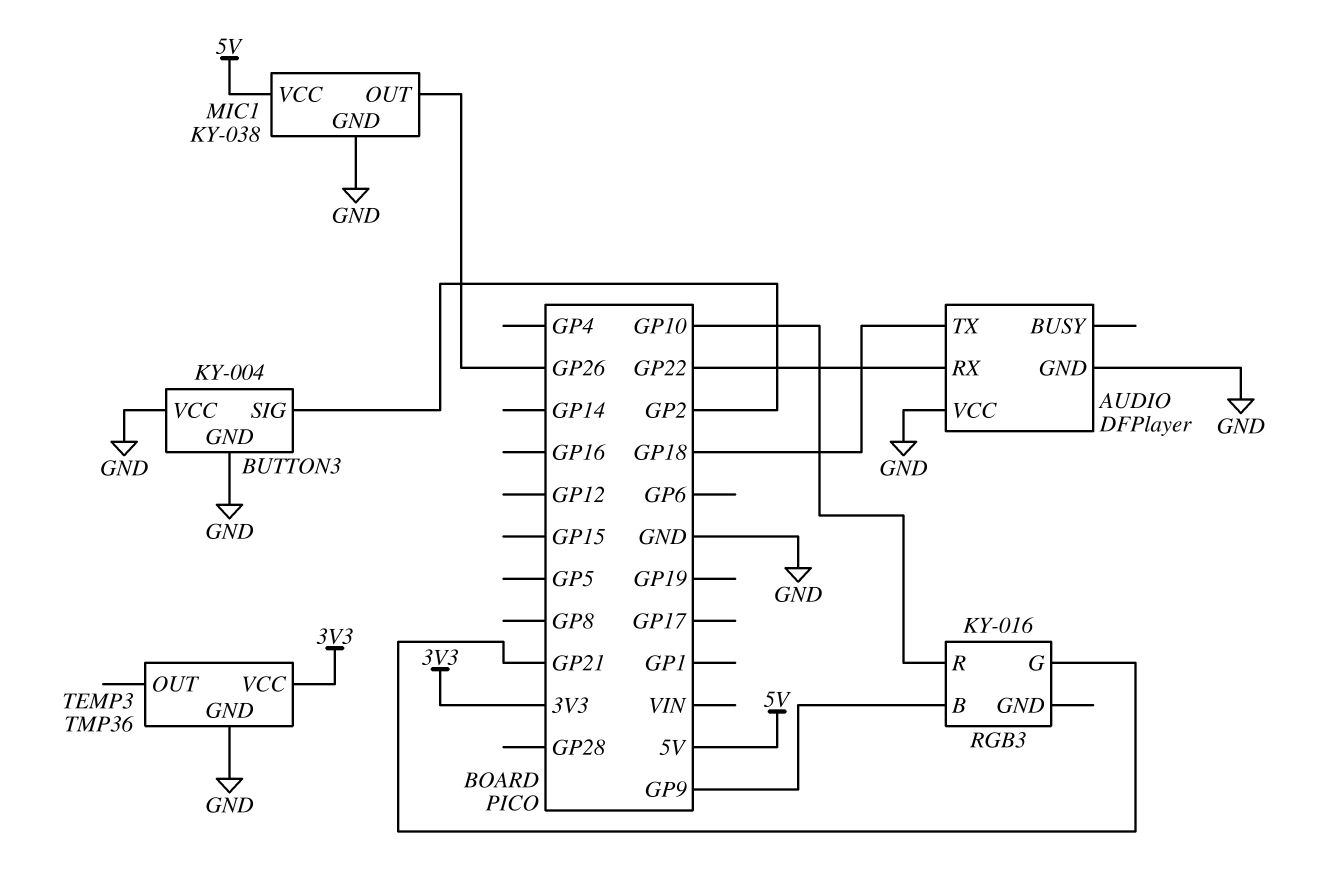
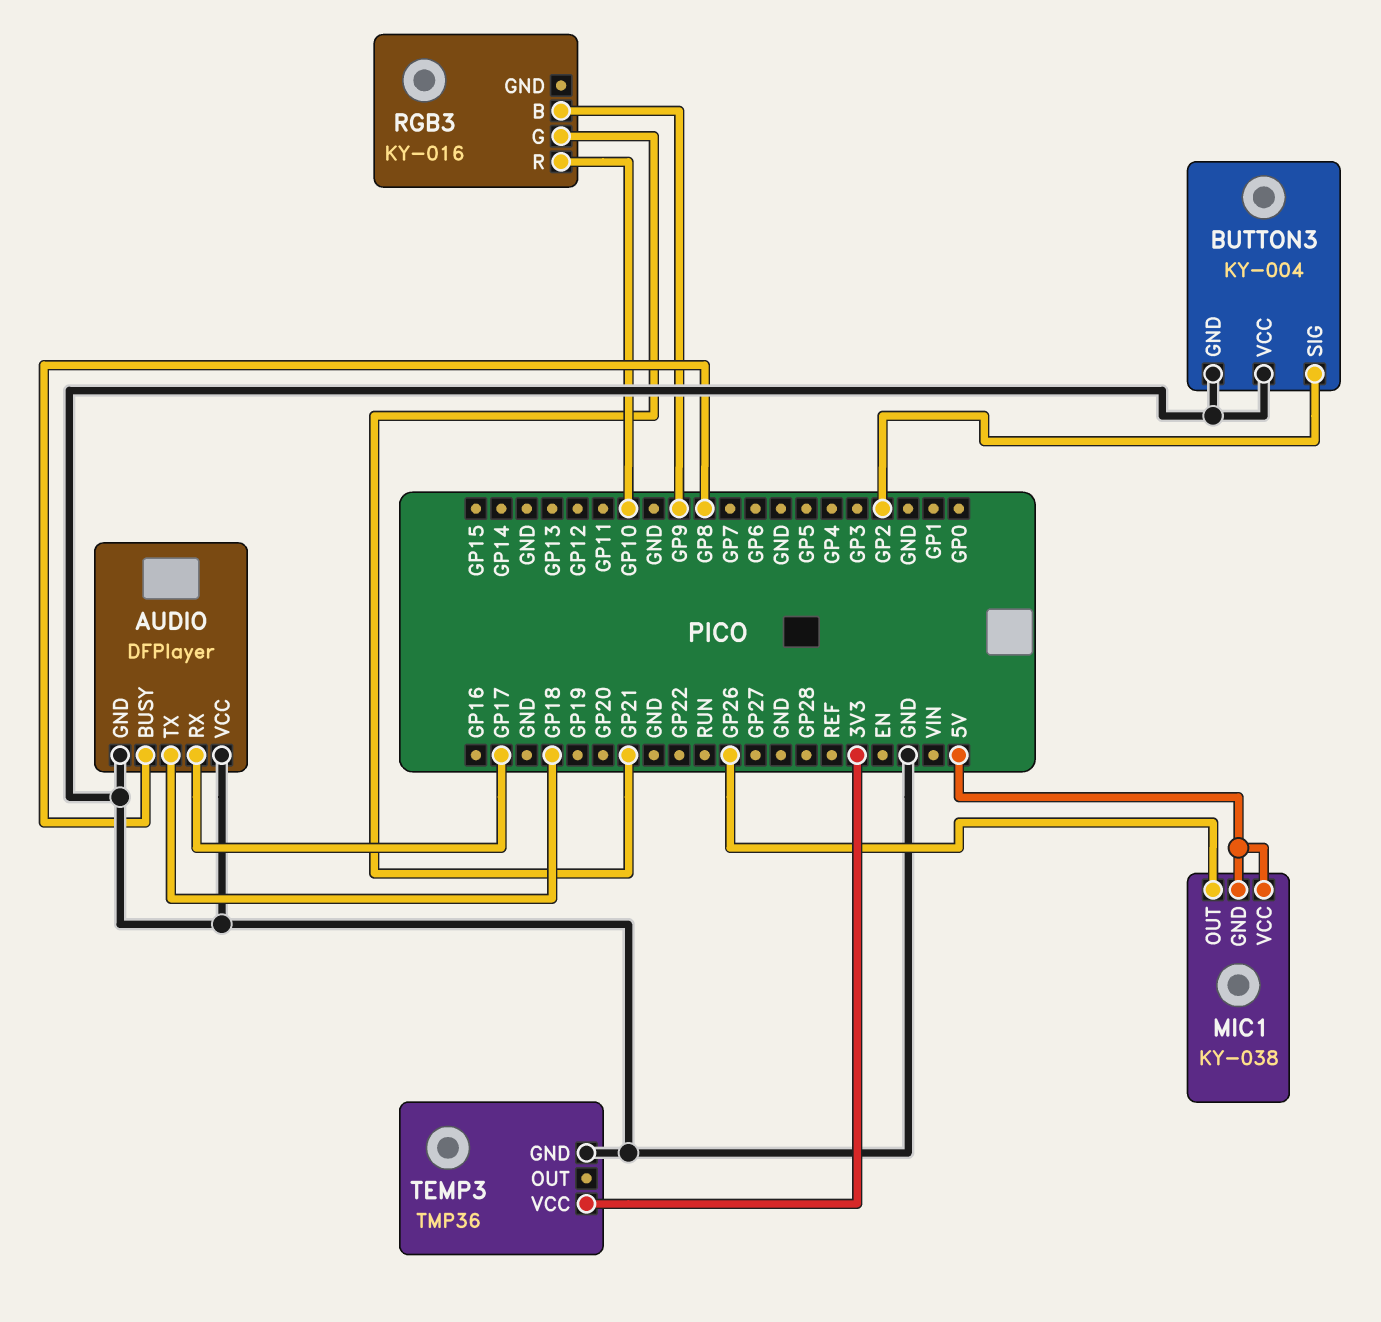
AUDIO pin BUSY: none -> GP8
AUDIO pin RX: GP22 -> GP17
MIC1 pin GND: GND -> 5V

